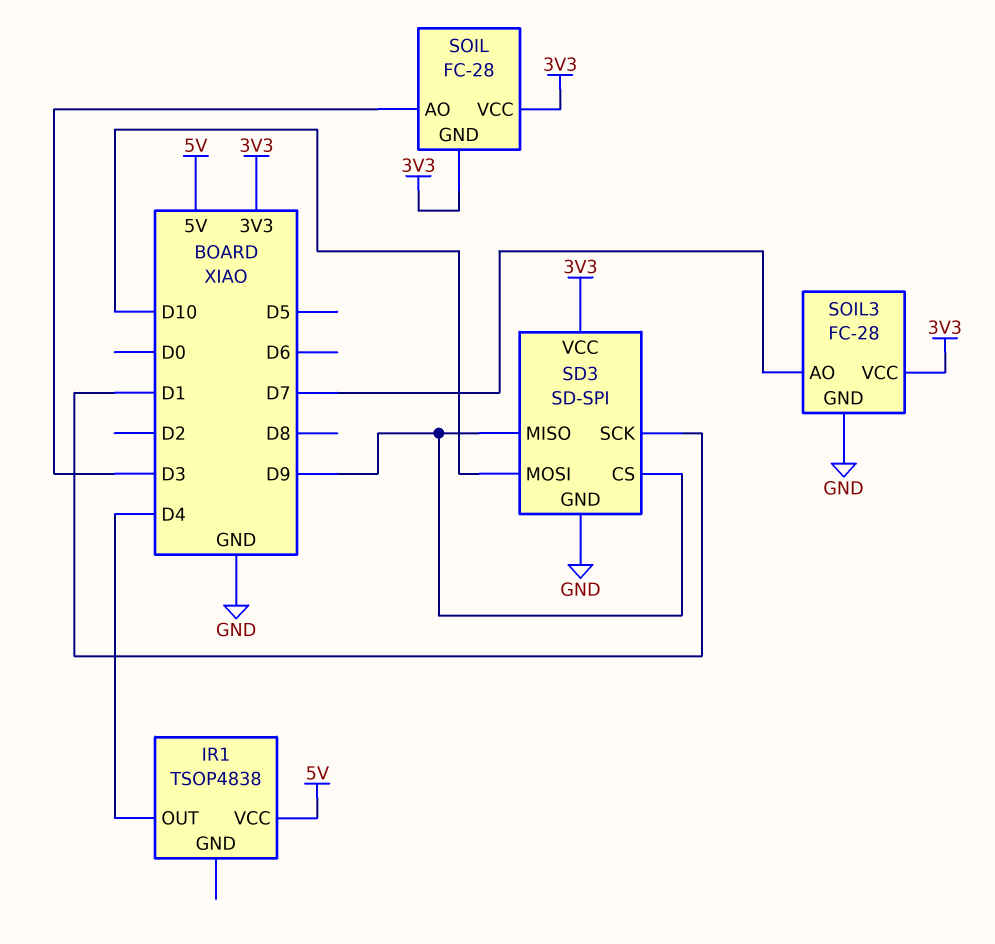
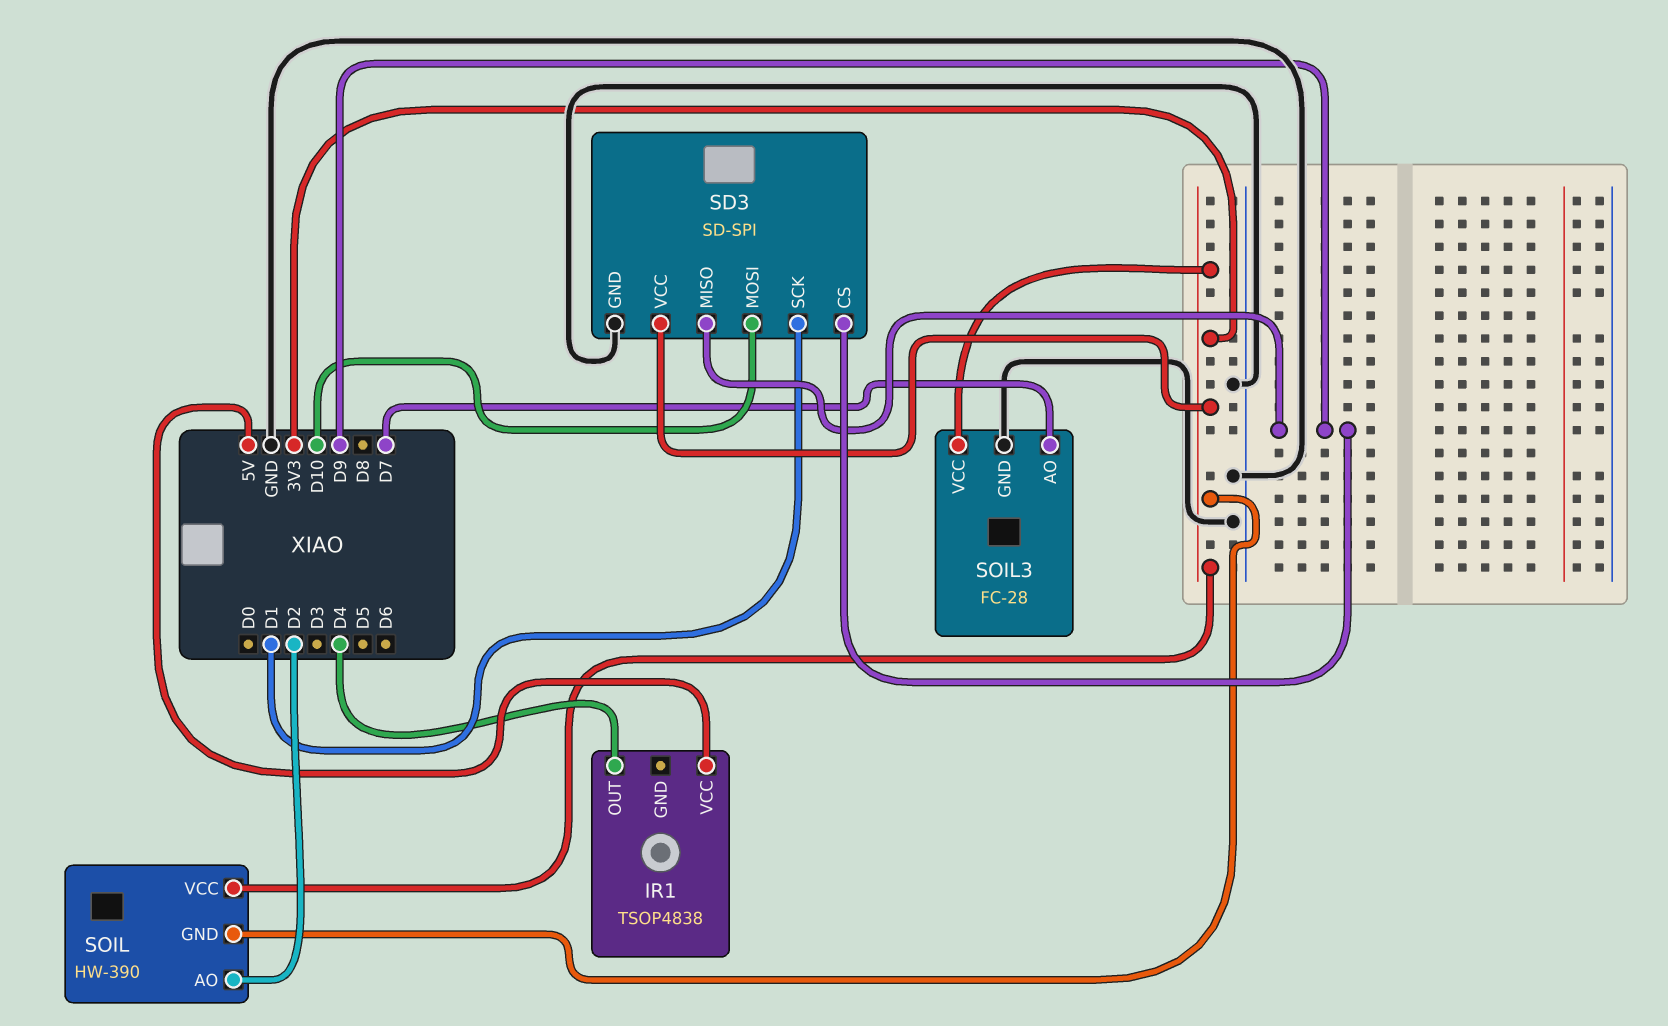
SOIL: FC-28 -> HW-390
SOIL pin AO: D3 -> D2

